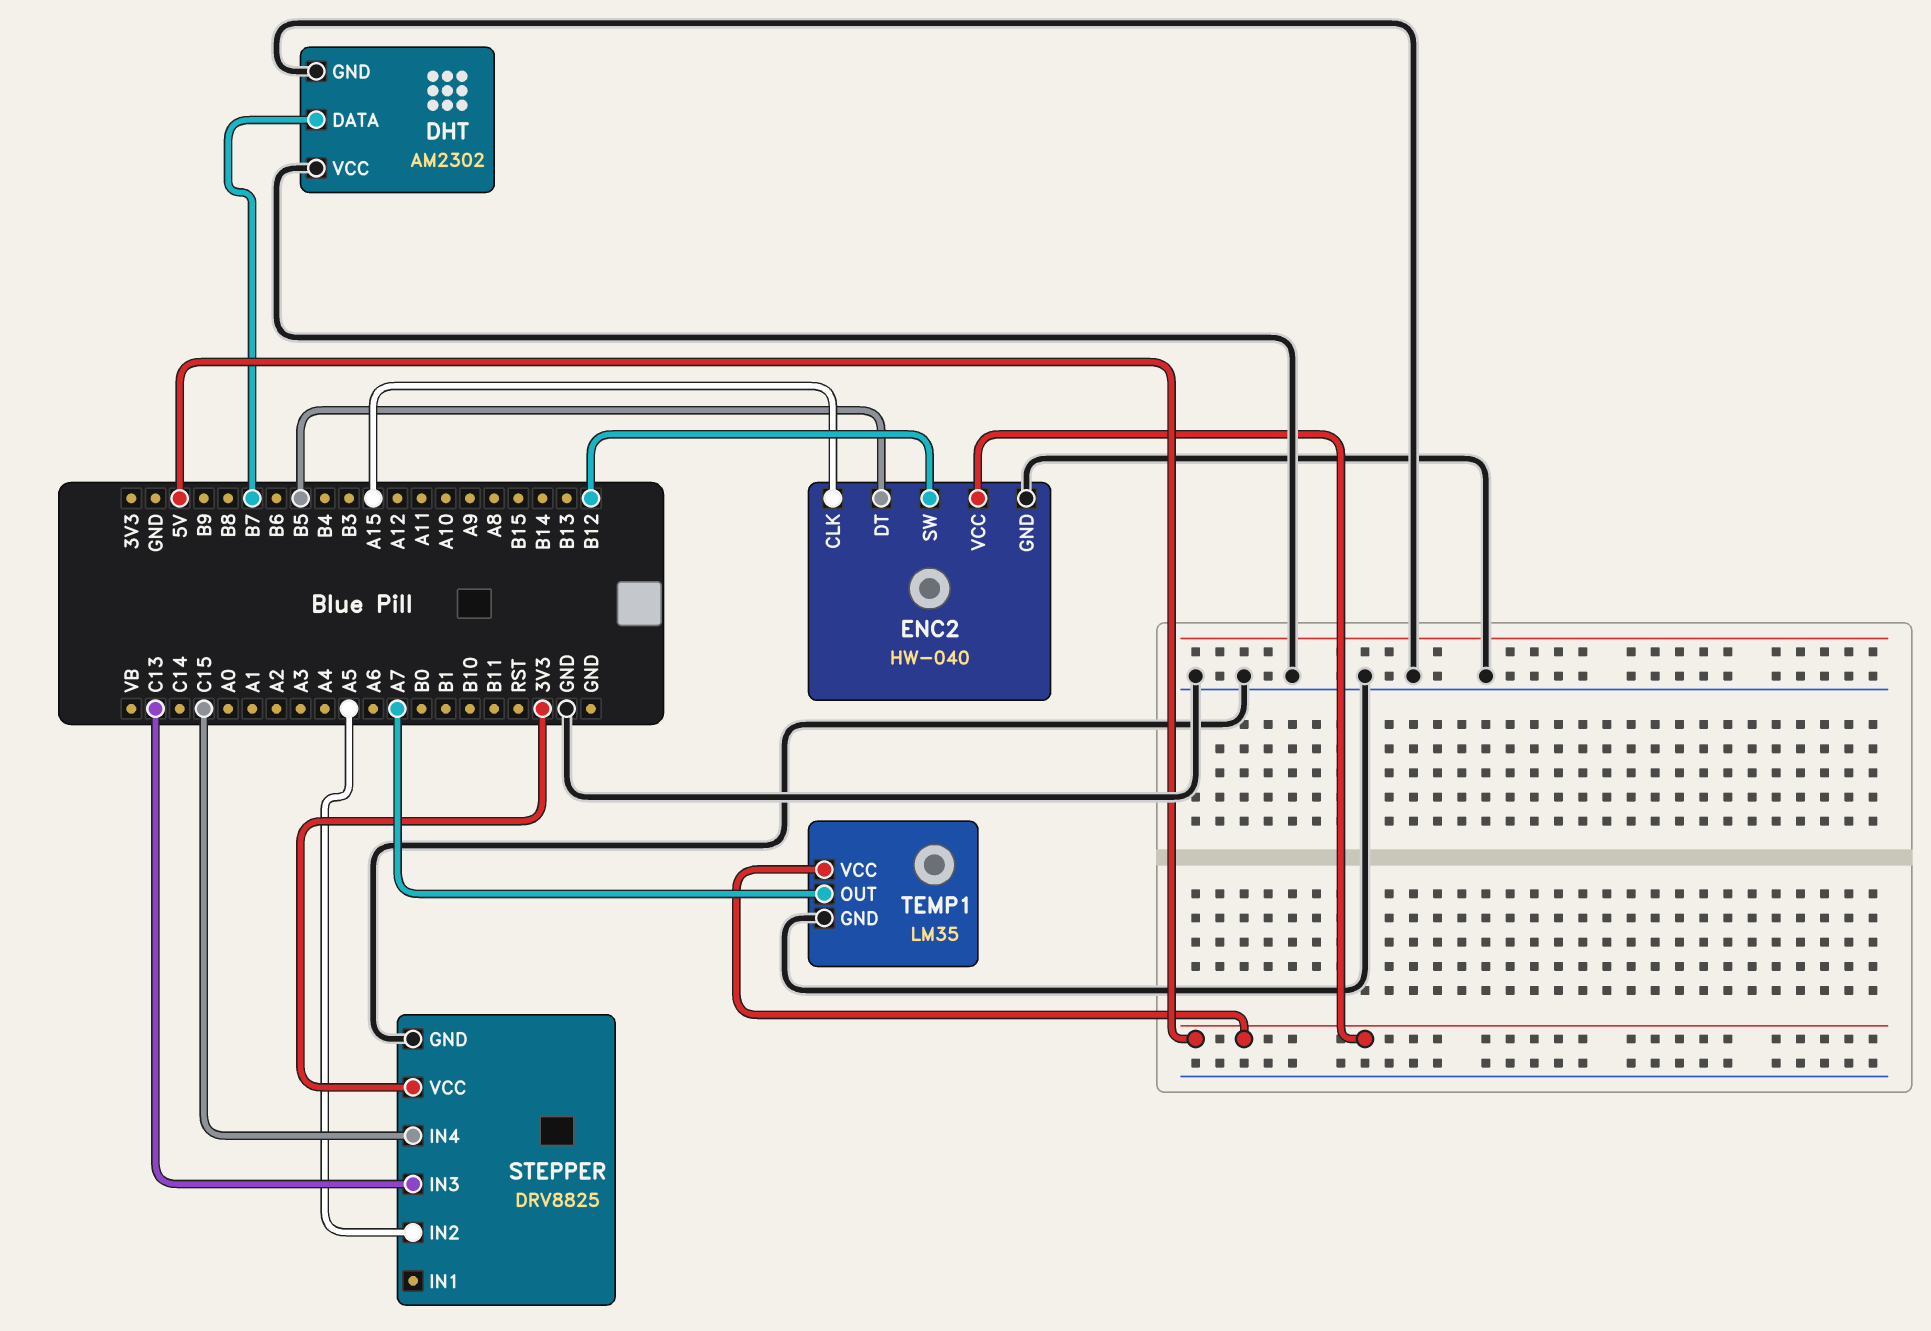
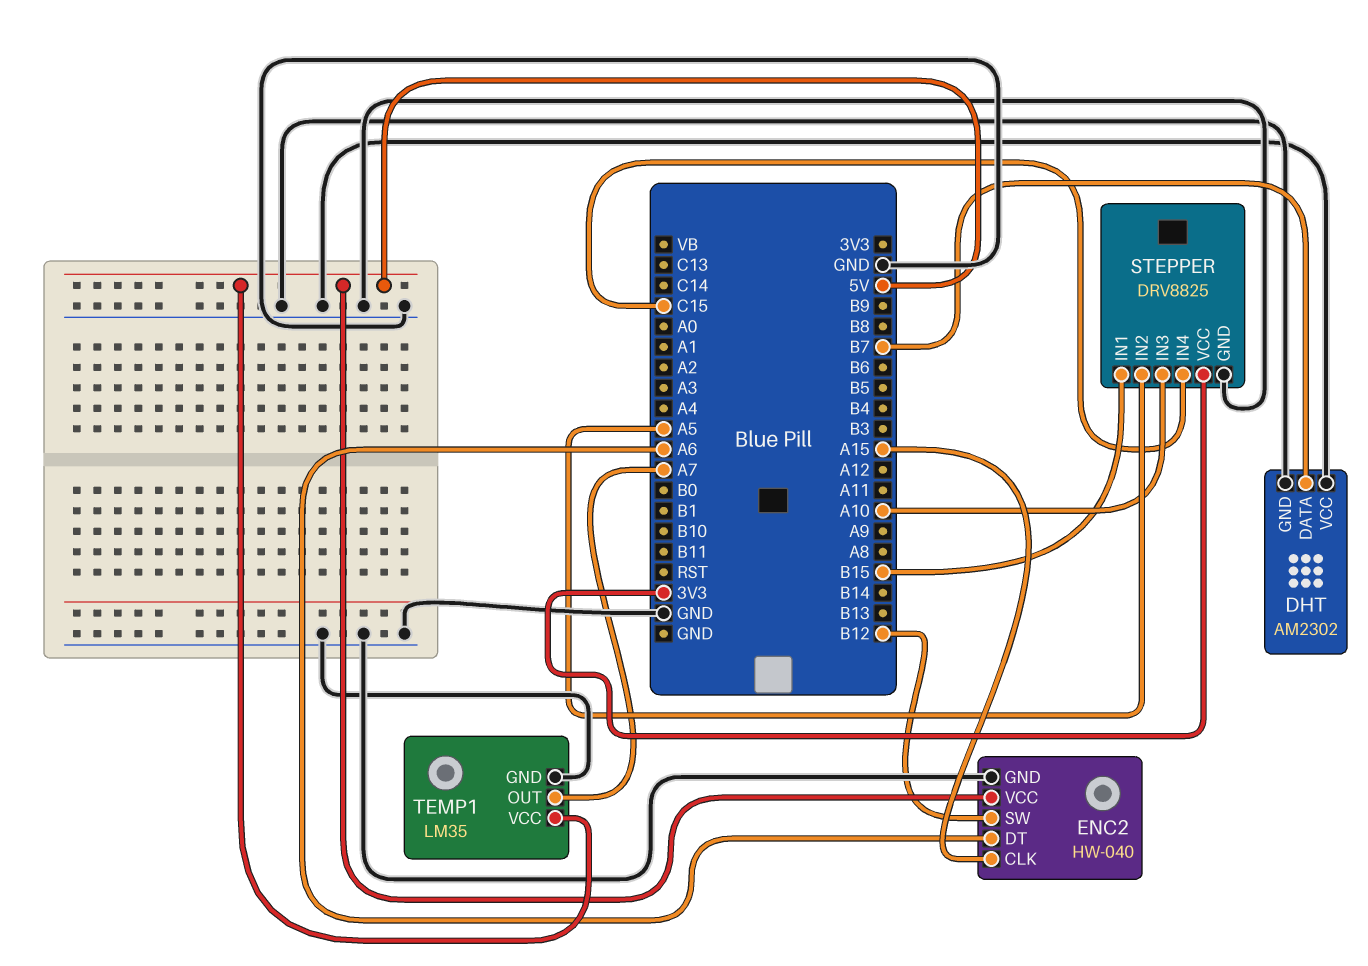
ENC2 pin DT: B5 -> A6
STEPPER pin IN1: none -> B15
STEPPER pin IN3: C13 -> A10

